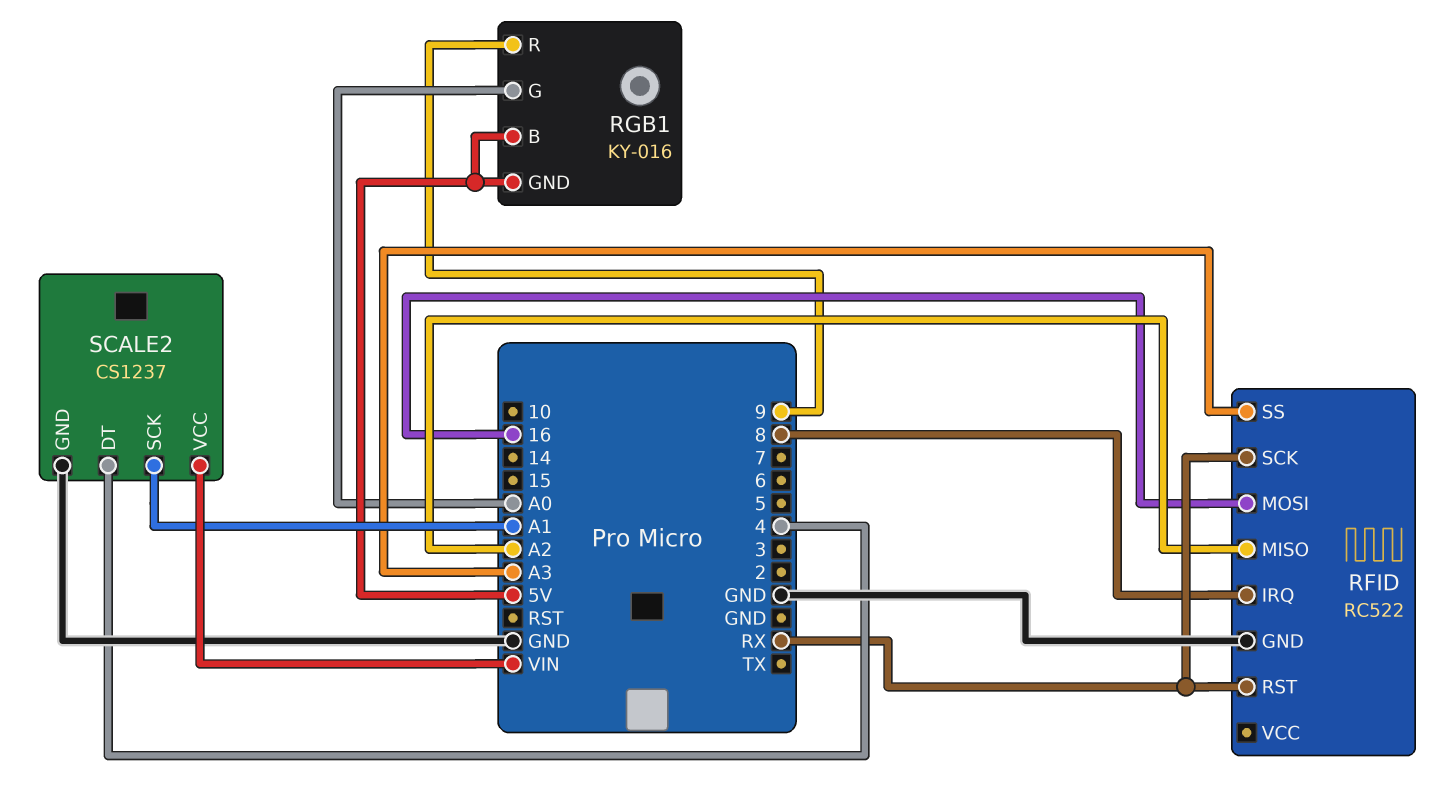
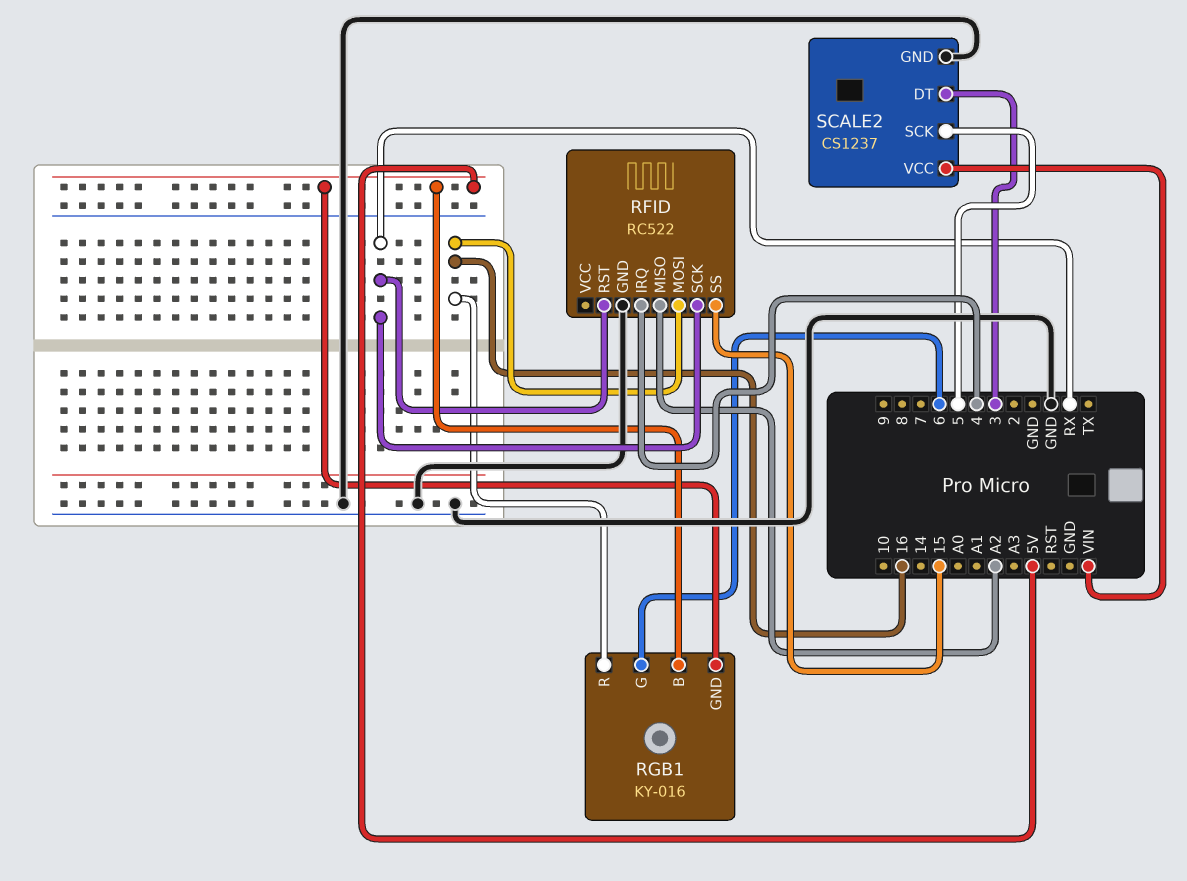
RFID pin IRQ: 8 -> 4
RFID pin SS: A3 -> 15
RGB1 pin G: A0 -> 6
RGB1 pin R: 9 -> 16
SCALE2 pin DT: 4 -> 3
SCALE2 pin SCK: A1 -> 5

